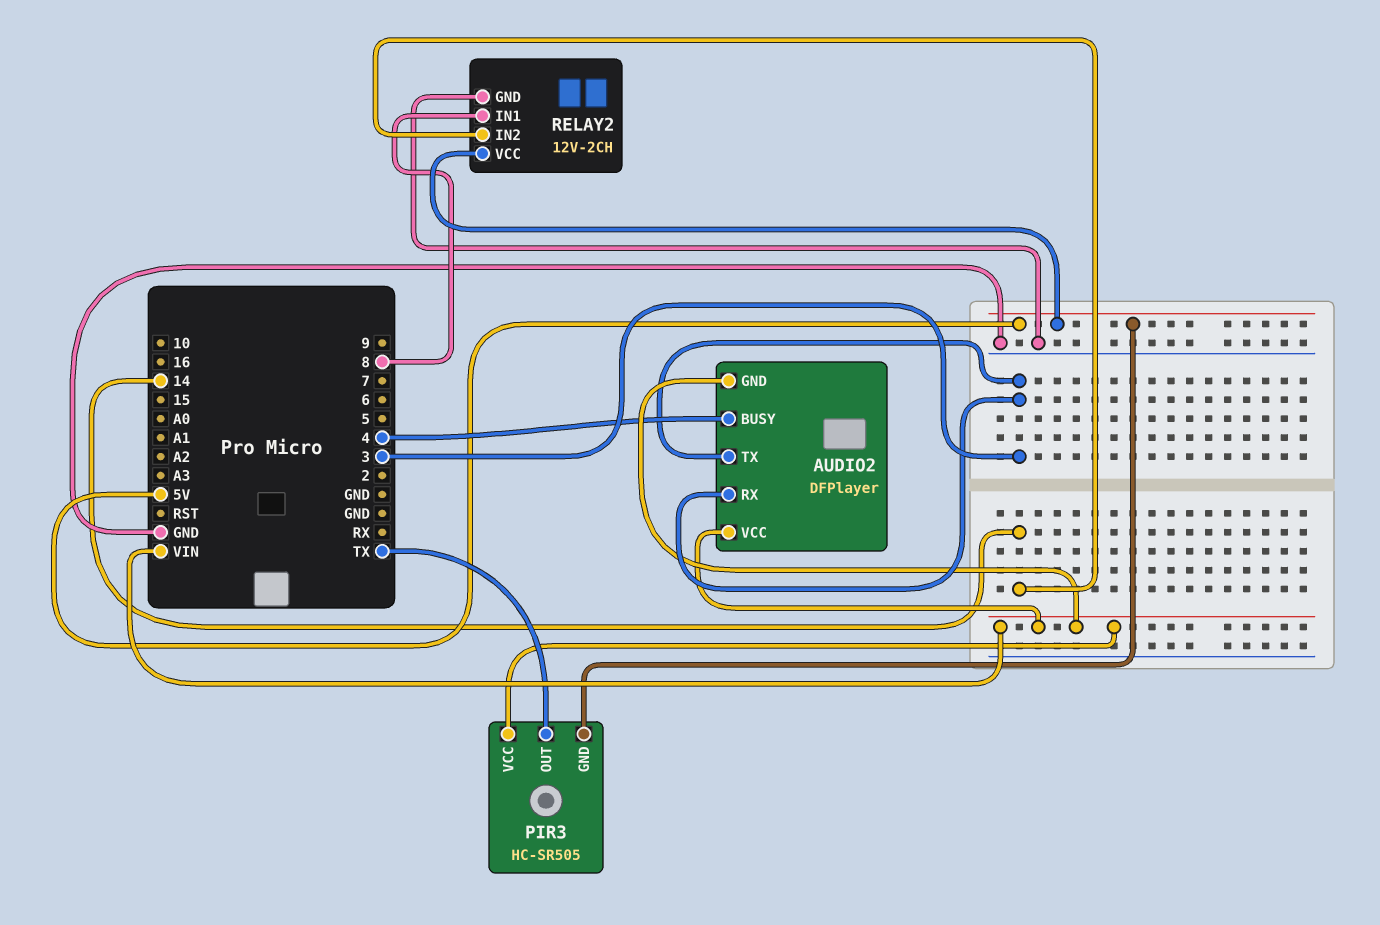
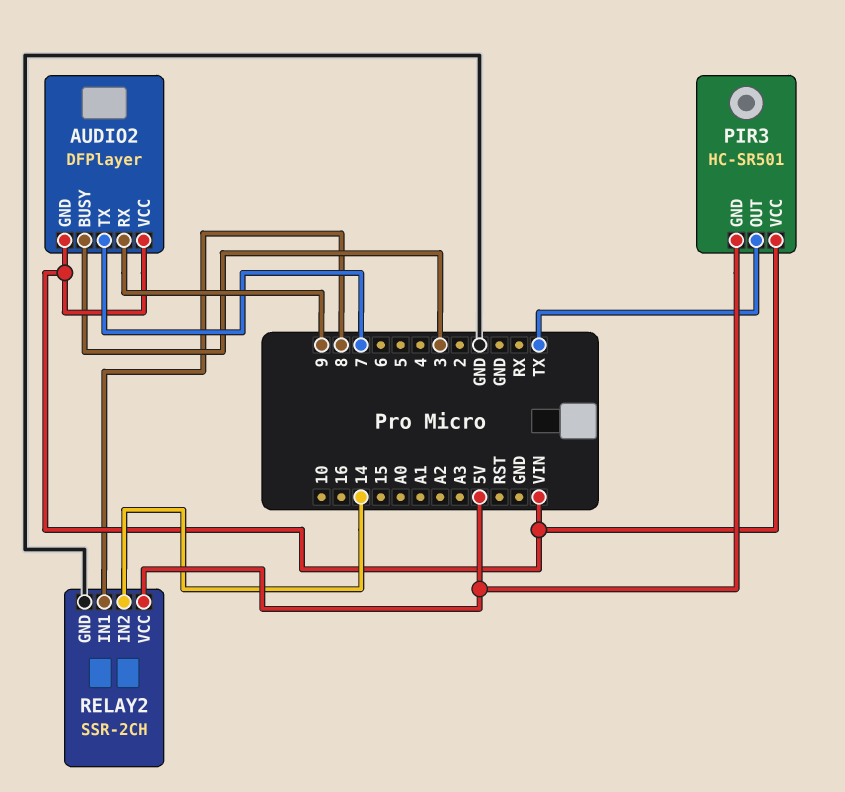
AUDIO2 pin BUSY: 4 -> 3
AUDIO2 pin RX: 3 -> 9
AUDIO2 pin TX: 3 -> 7
PIR3: HC-SR505 -> HC-SR501
RELAY2: 12V-2CH -> SSR-2CH

